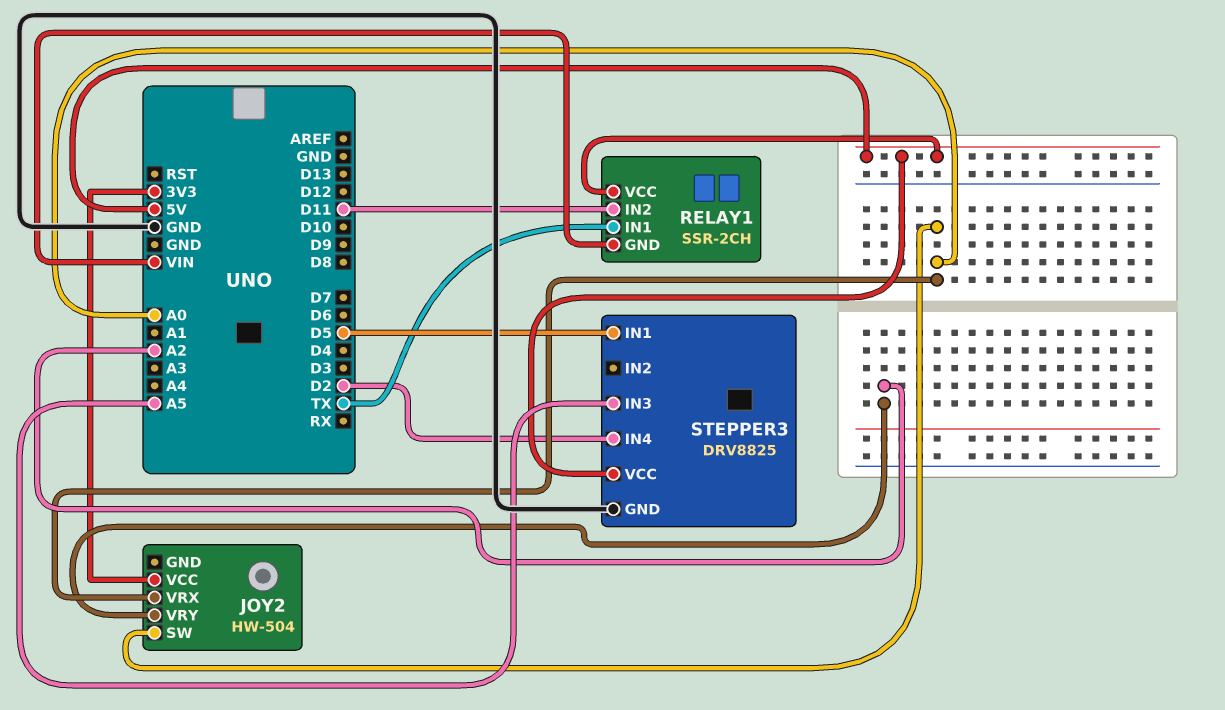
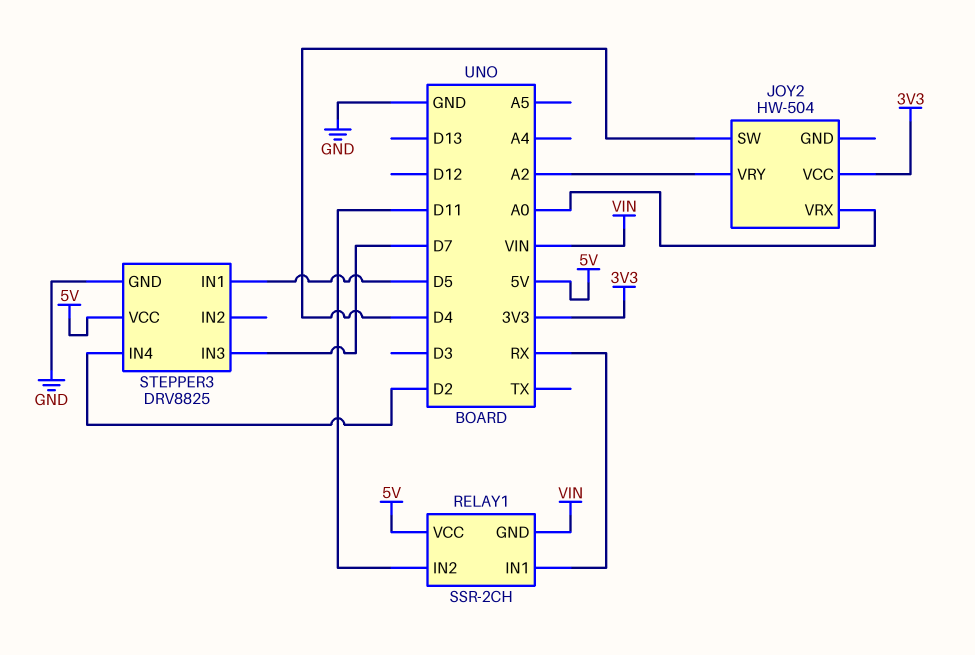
JOY2 pin SW: A0 -> D4
RELAY1 pin IN1: TX -> RX
STEPPER3 pin IN3: A5 -> D7

